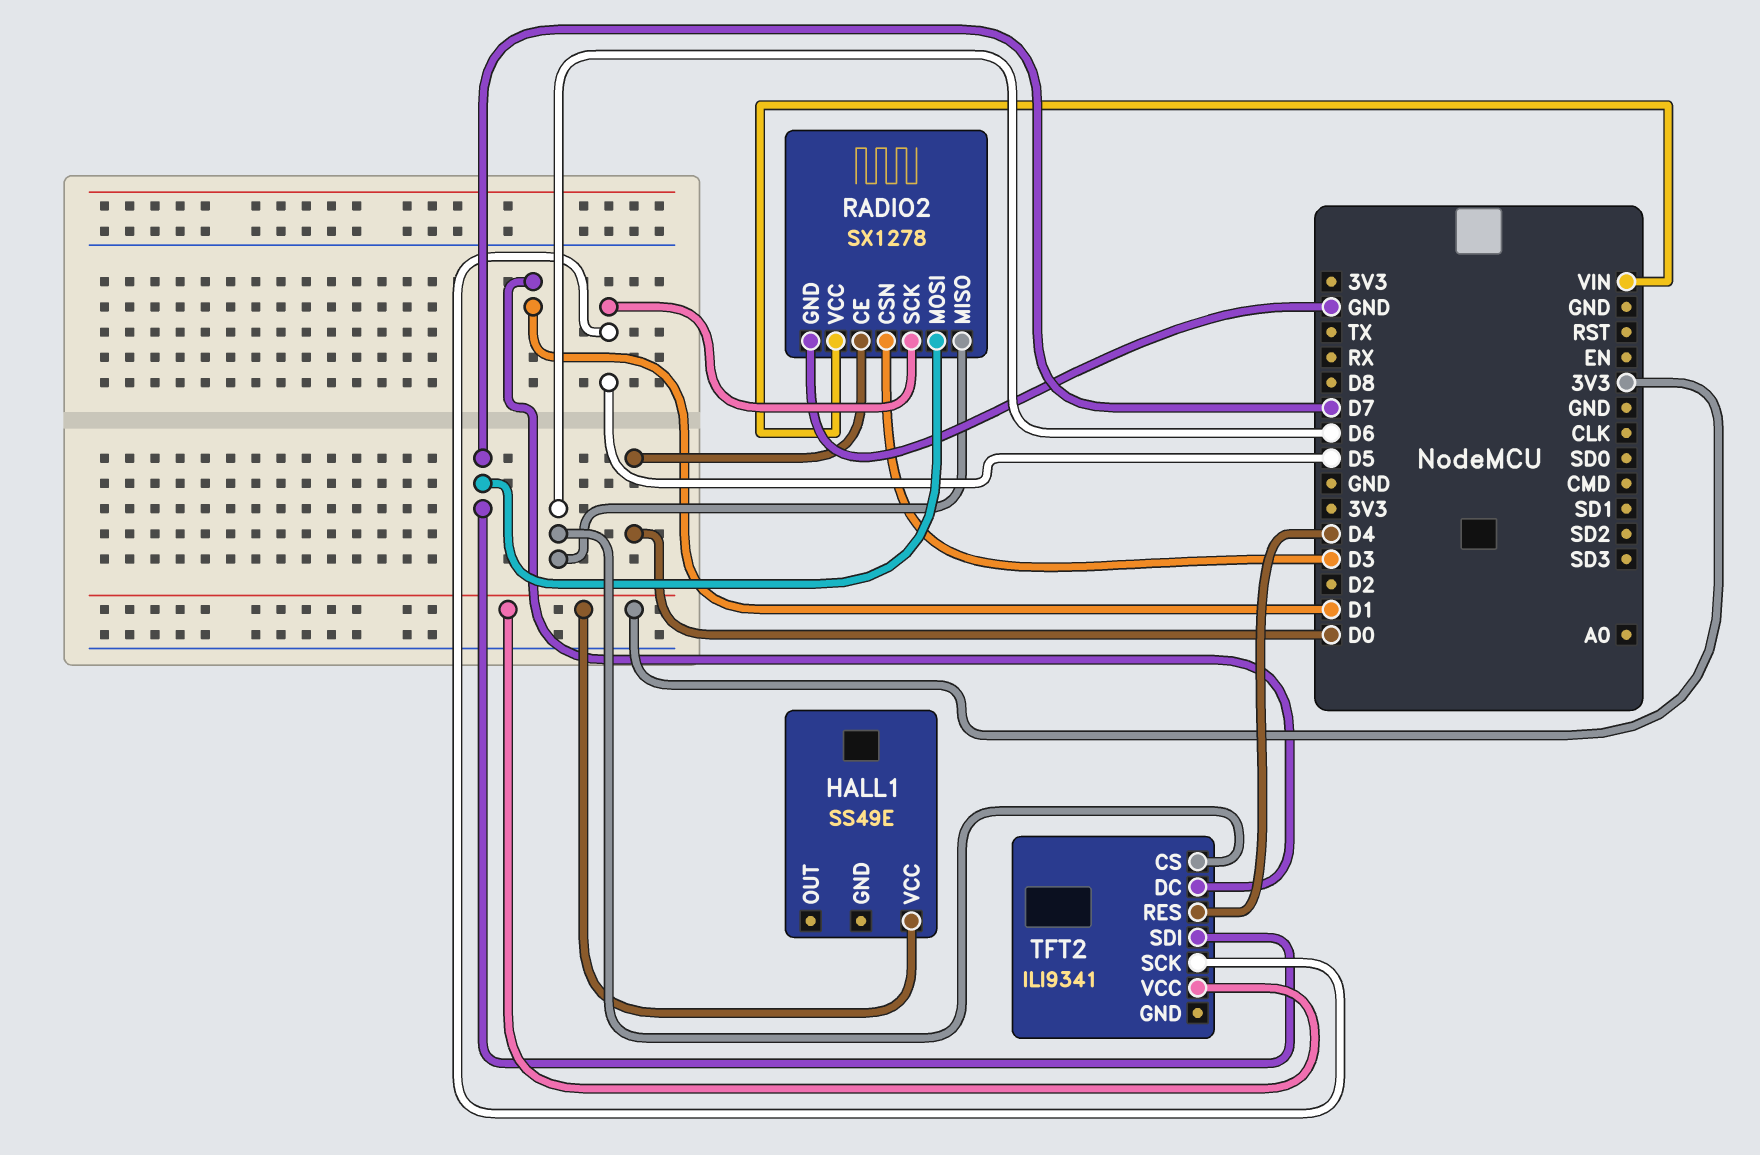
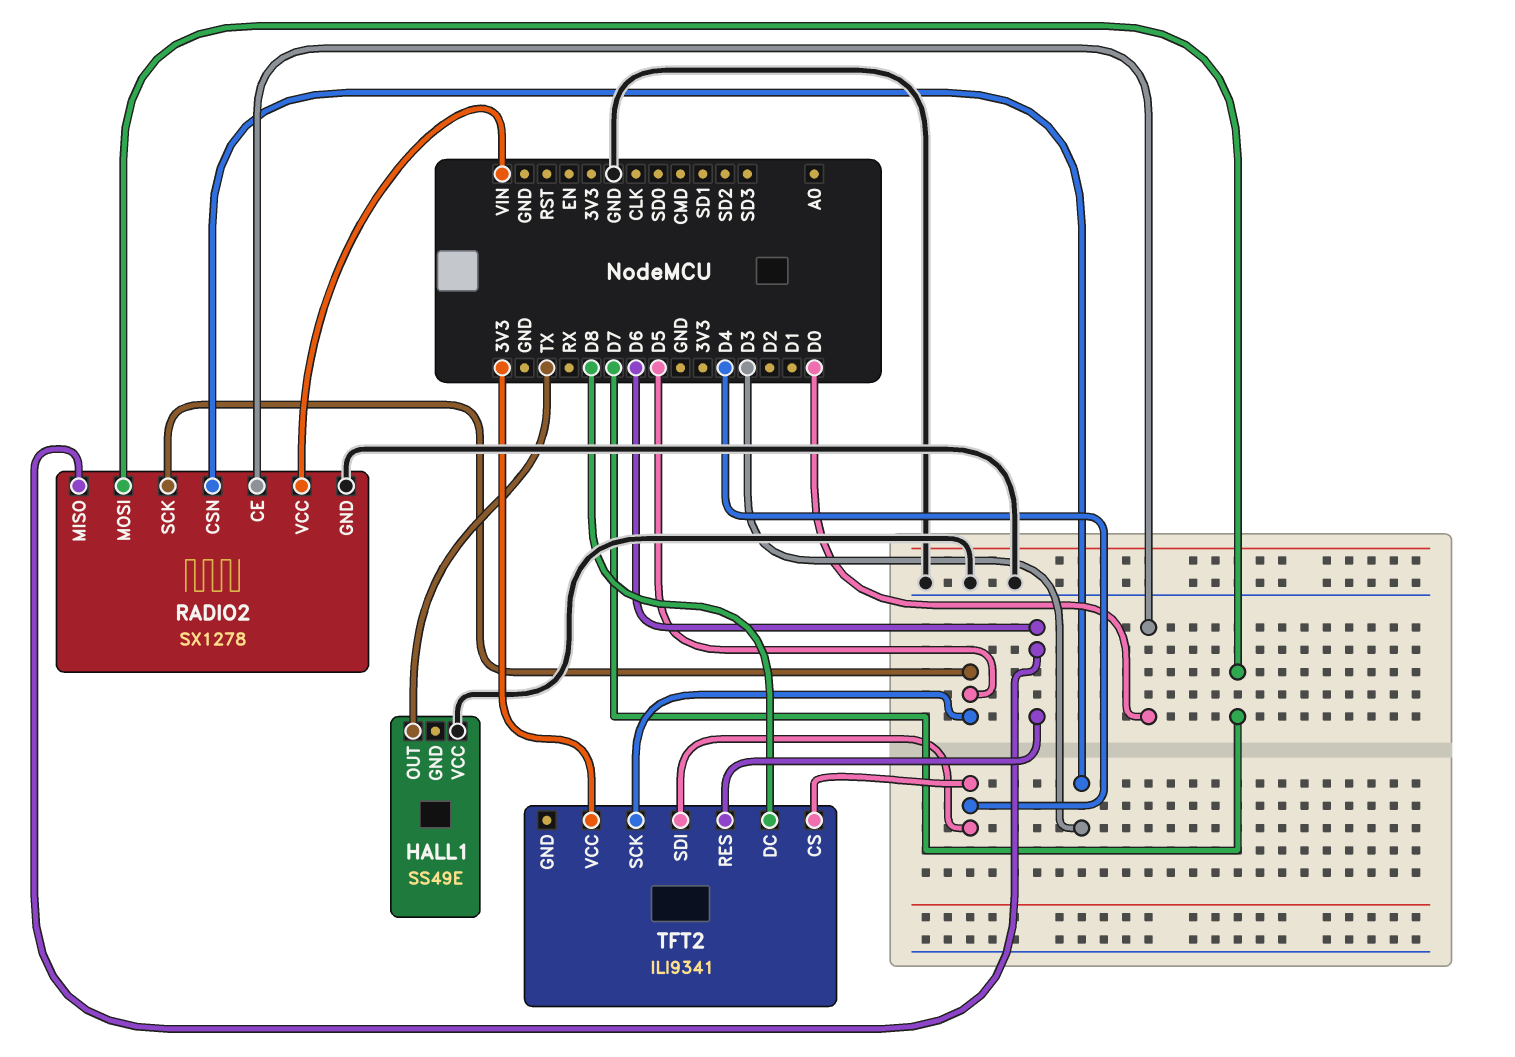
HALL1 pin OUT: none -> TX
HALL1 pin VCC: 3V3 -> GND
TFT2 pin CS: D6 -> D4
TFT2 pin DC: D1 -> D8
TFT2 pin RES: D4 -> D6
TFT2 pin SDI: D7 -> D4

